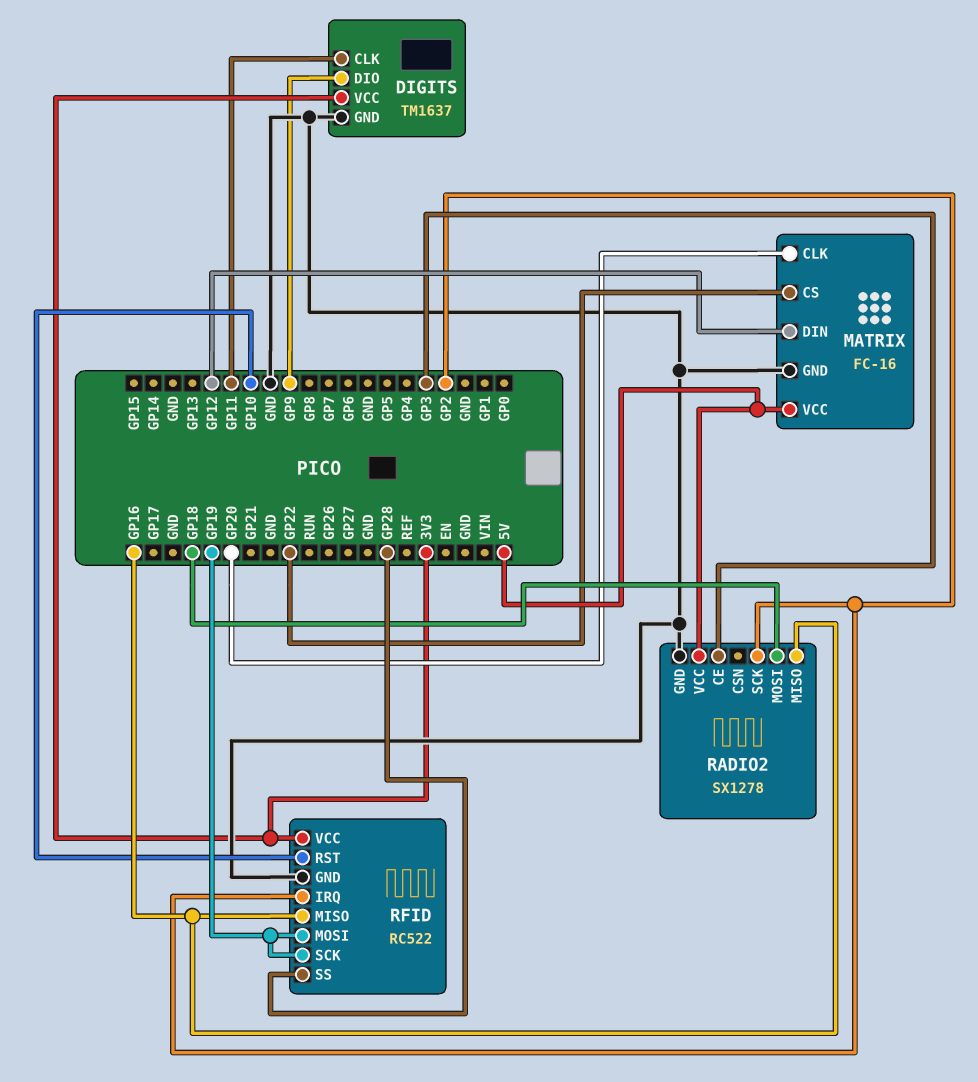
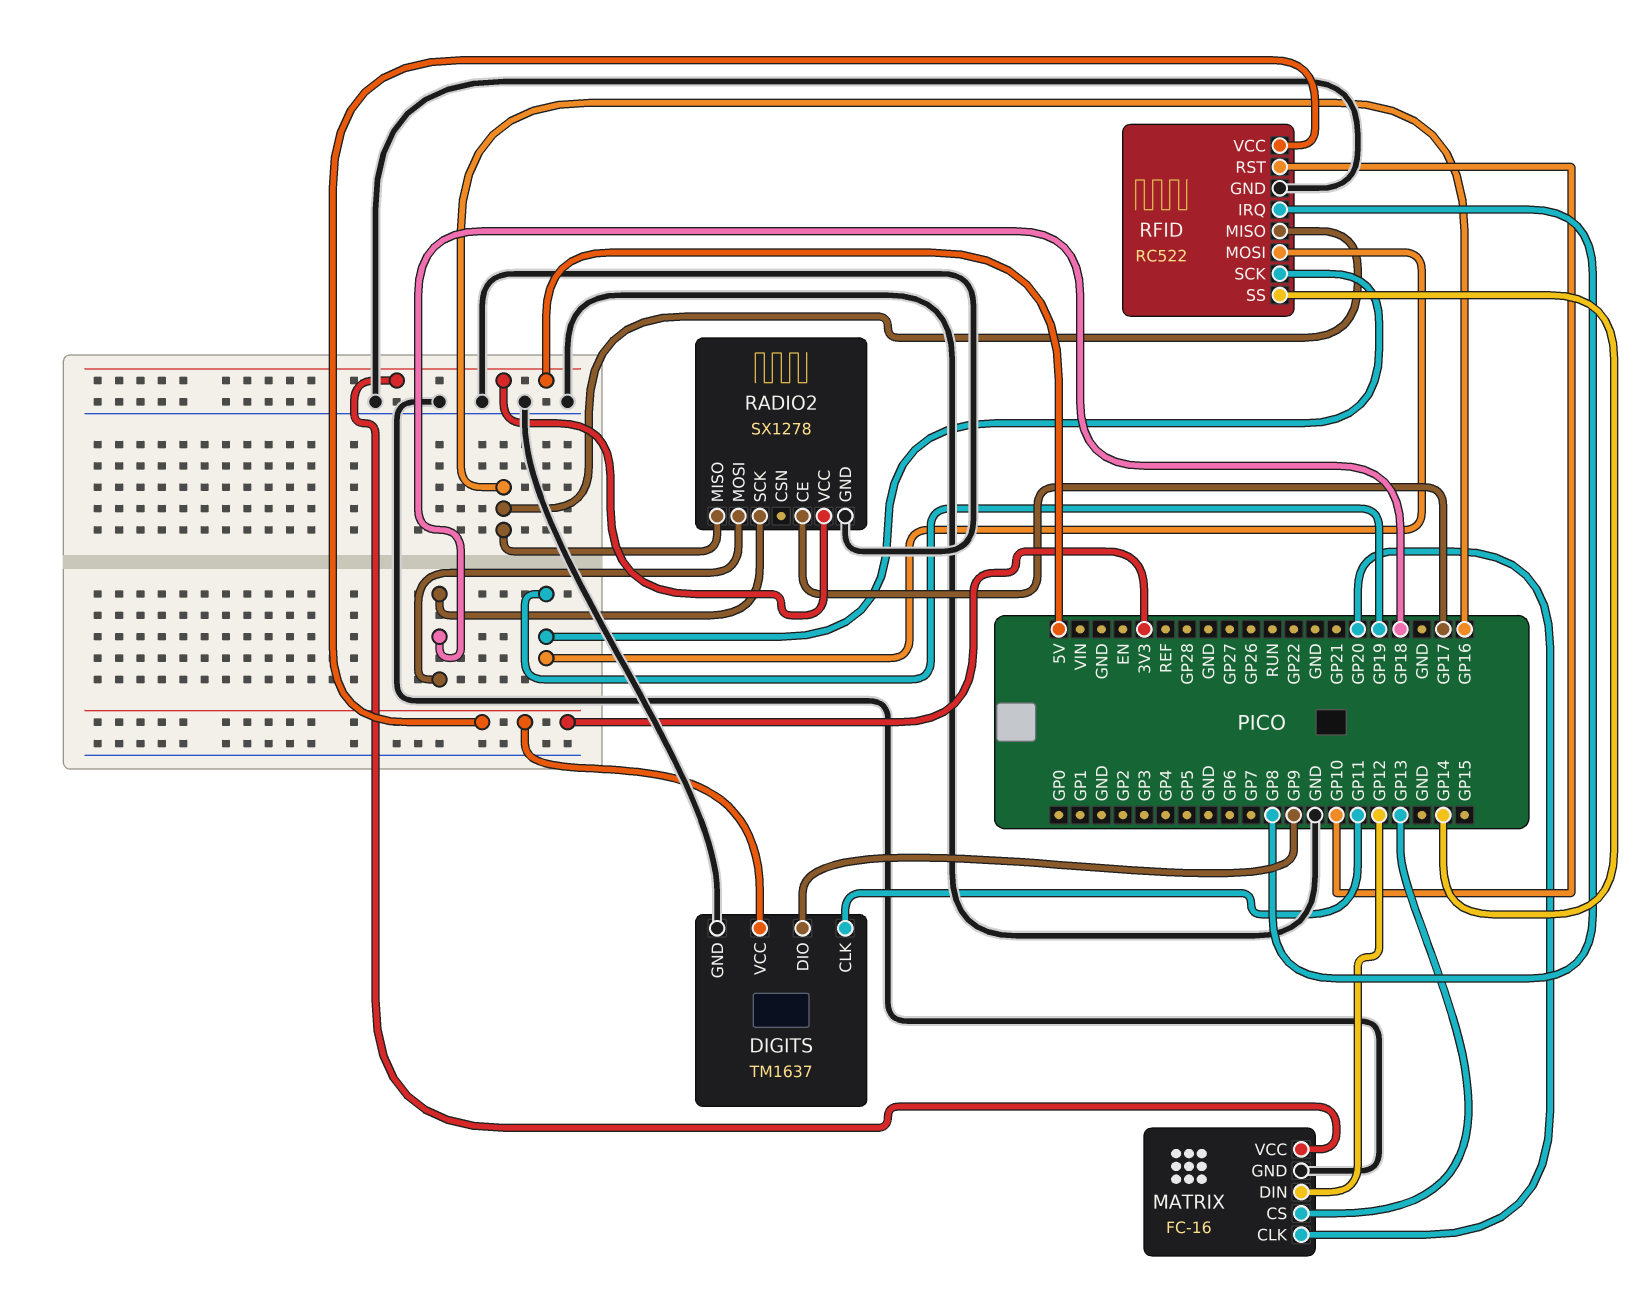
MATRIX pin CS: GP22 -> GP13
RADIO2 pin CE: GP3 -> GP17
RADIO2 pin SCK: GP2 -> GP18
RFID pin IRQ: GP2 -> GP8
RFID pin SS: GP28 -> GP14

